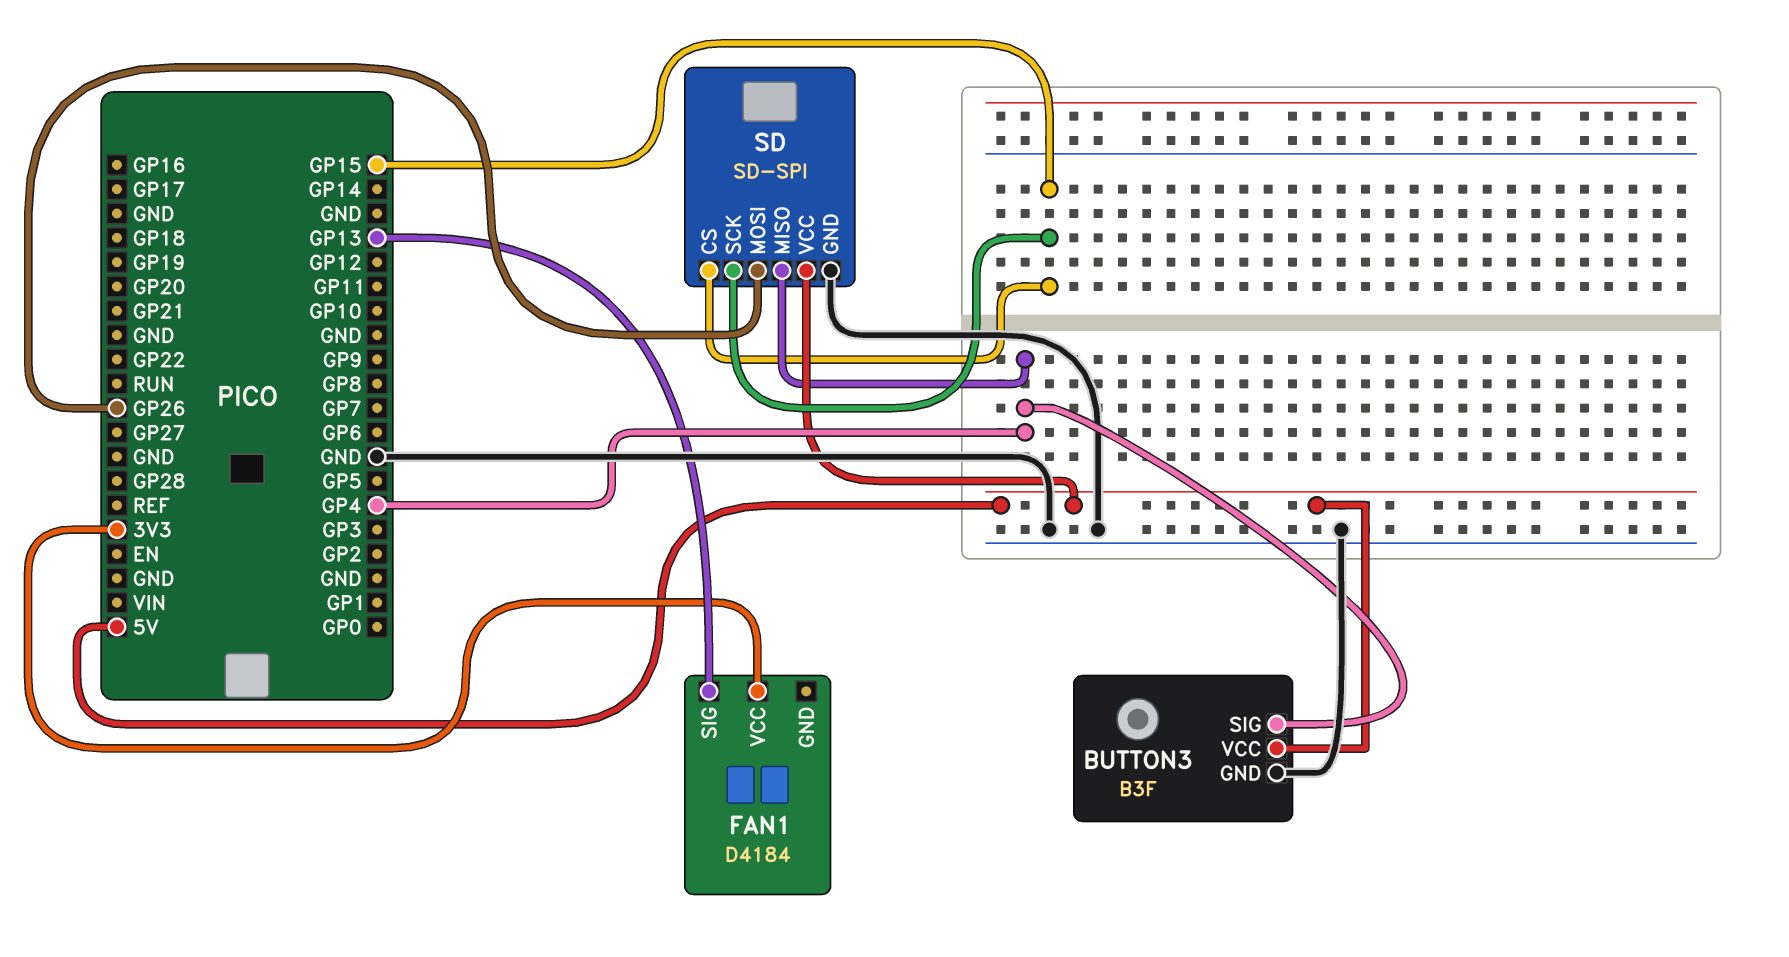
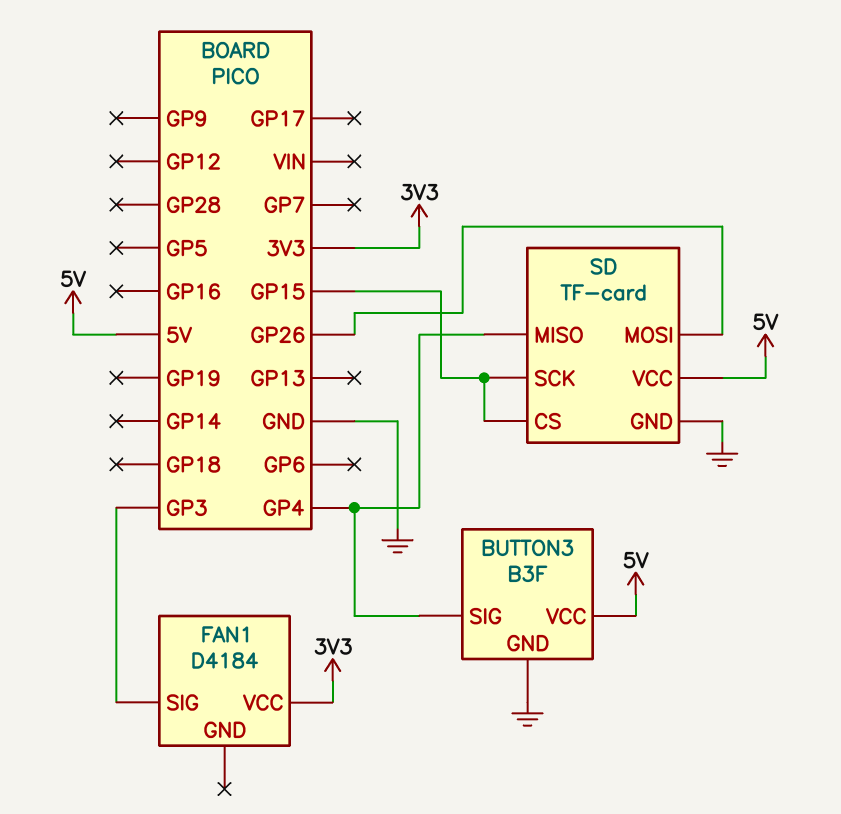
FAN1 pin SIG: GP13 -> GP3
SD: SD-SPI -> TF-card

